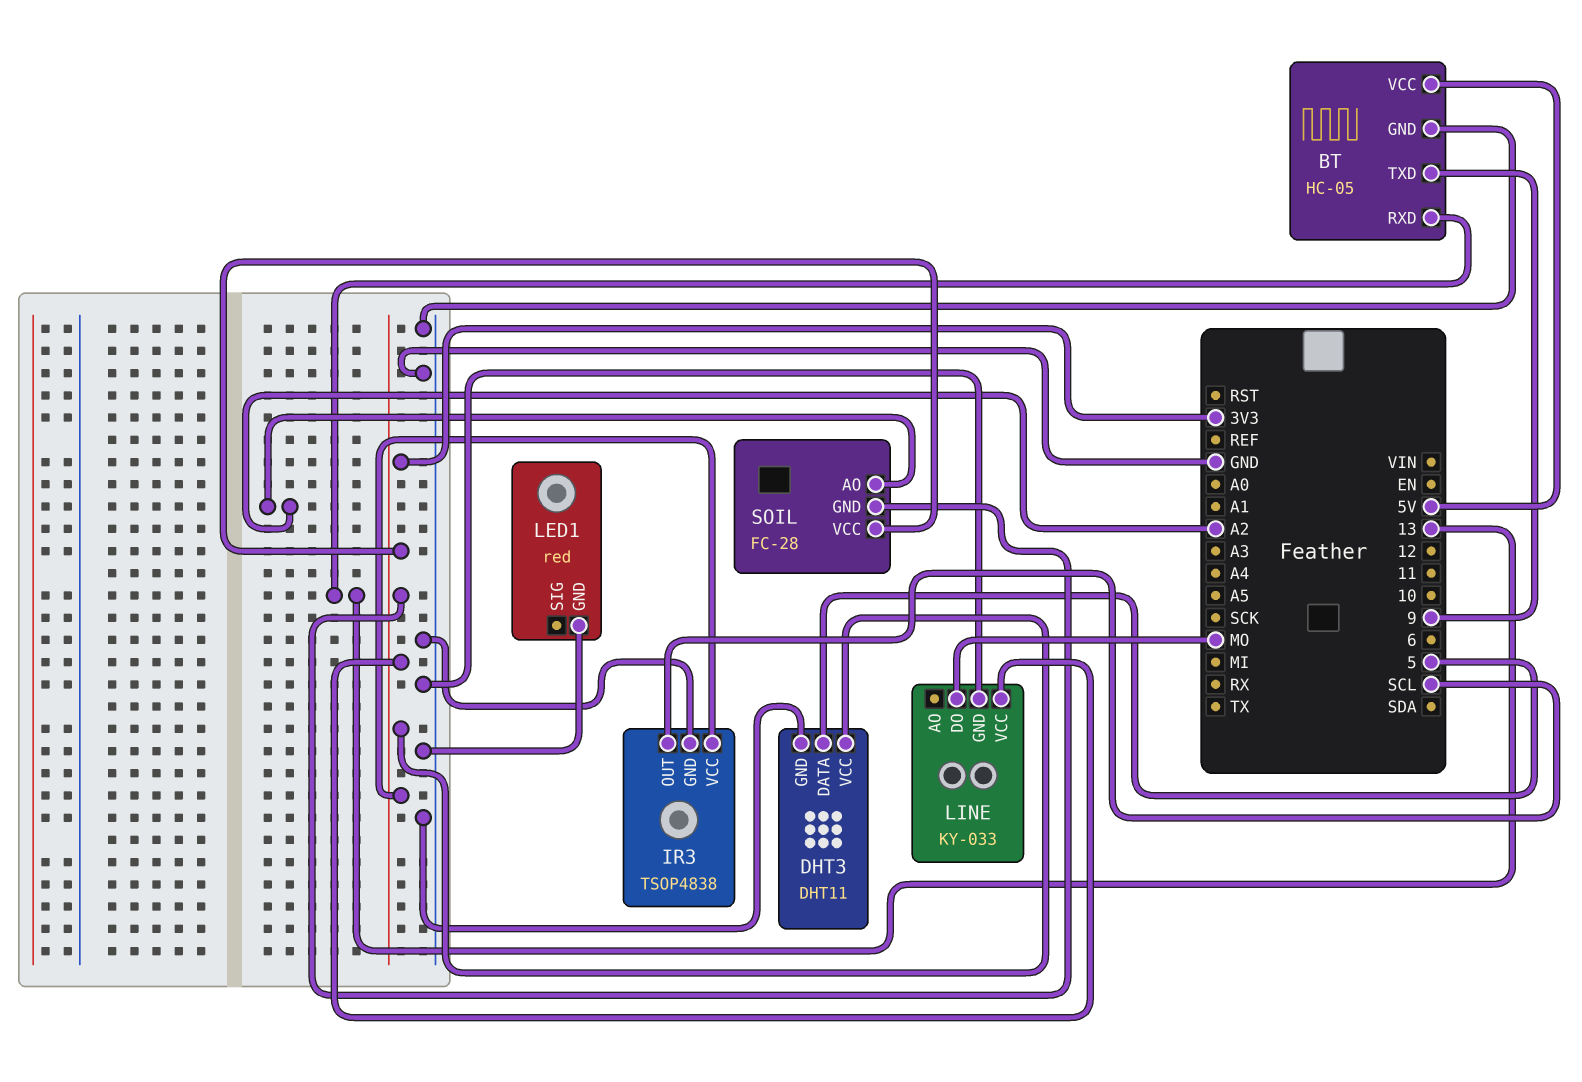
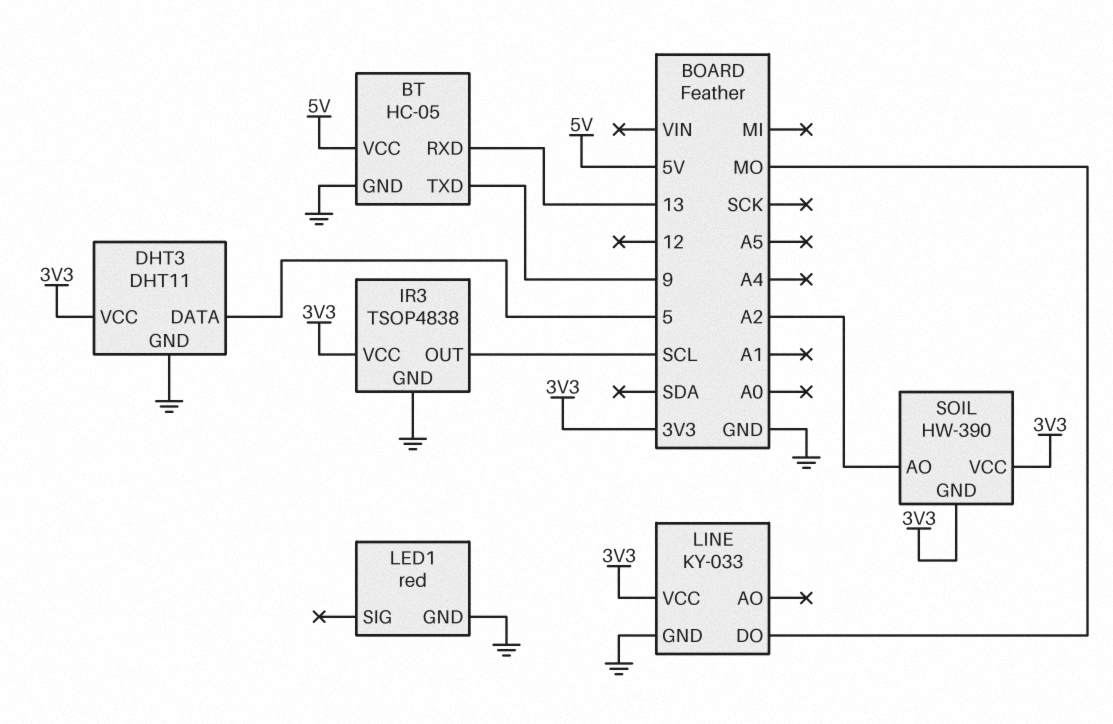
SOIL: FC-28 -> HW-390

